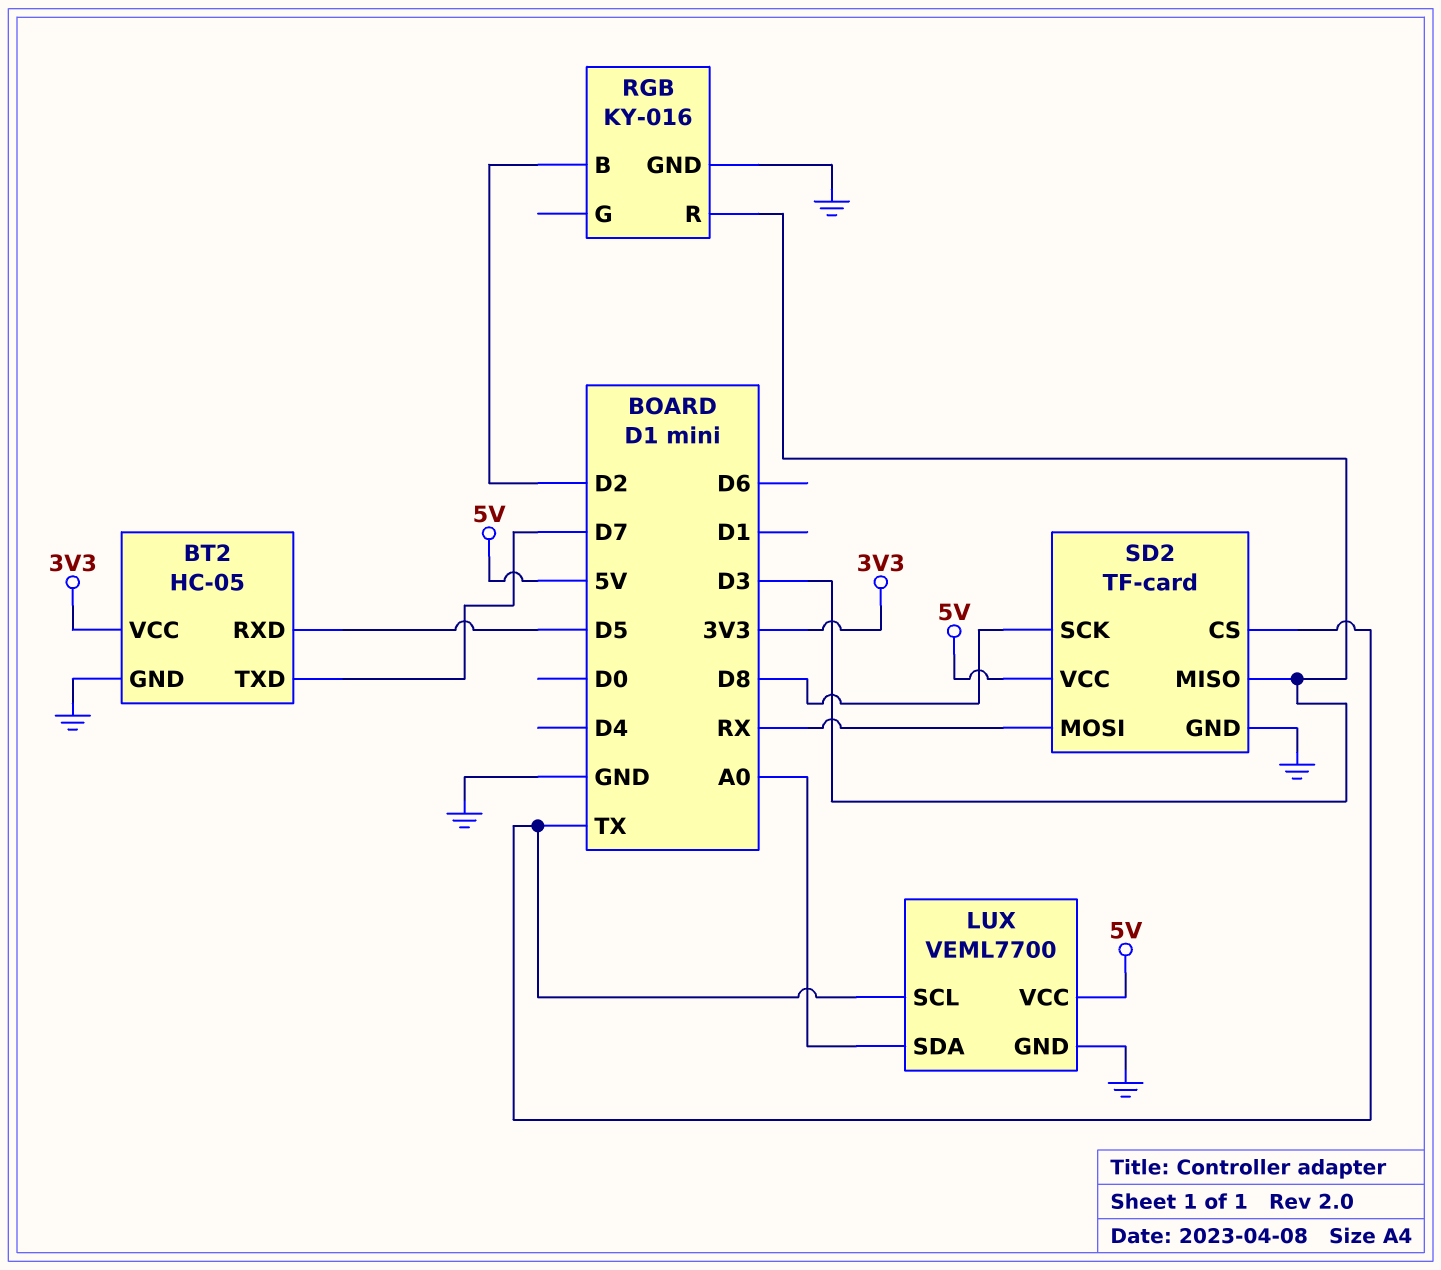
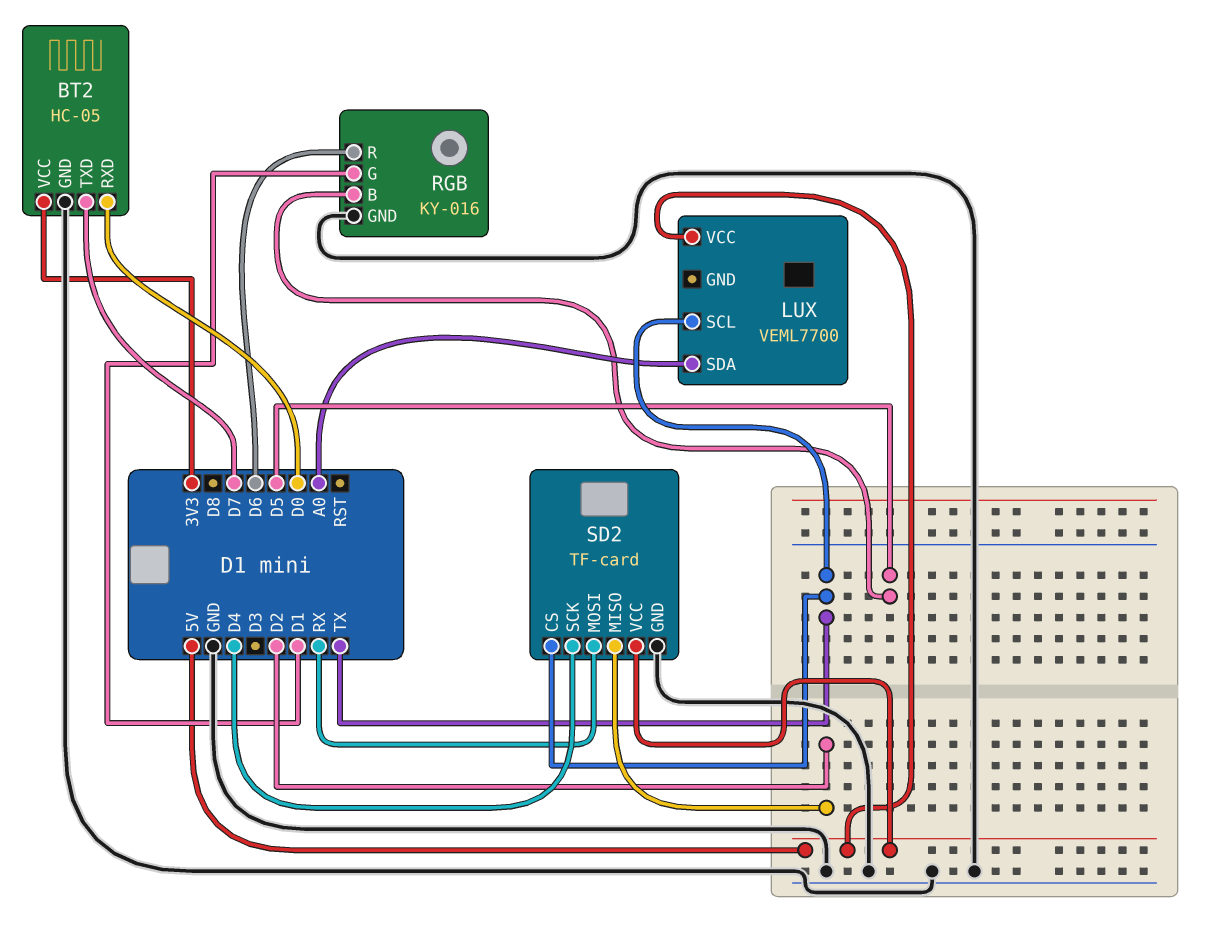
BT2 pin RXD: D5 -> D0
LUX pin GND: GND -> none
RGB pin B: D2 -> D5
RGB pin G: none -> D1
RGB pin R: D3 -> D6
SD2 pin MISO: D3 -> D2
SD2 pin SCK: D8 -> D4

